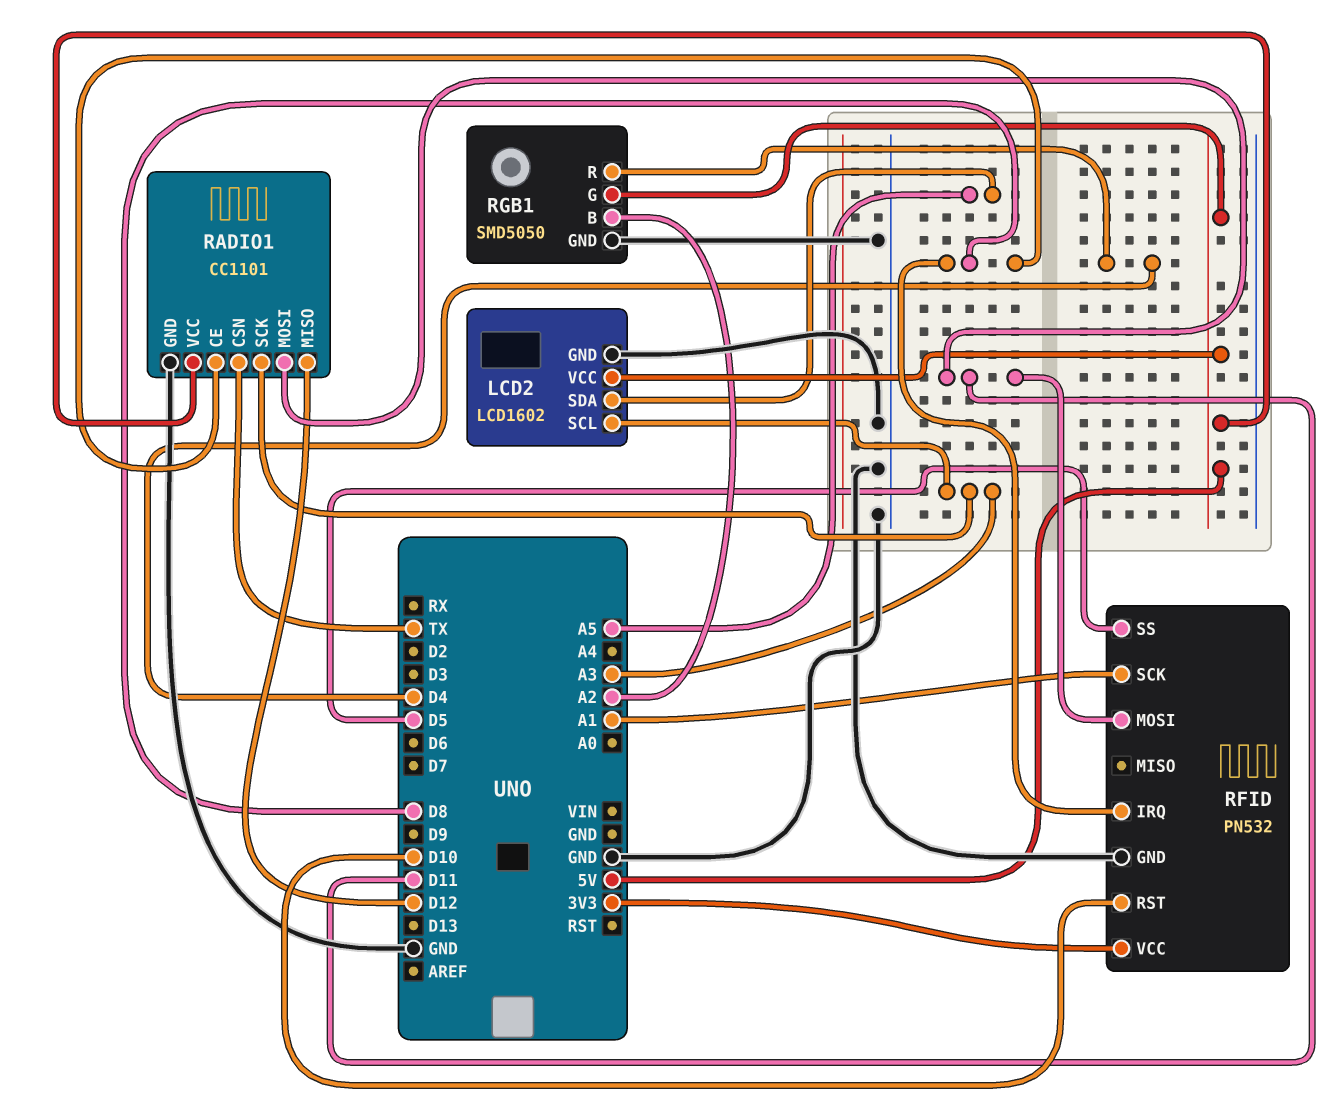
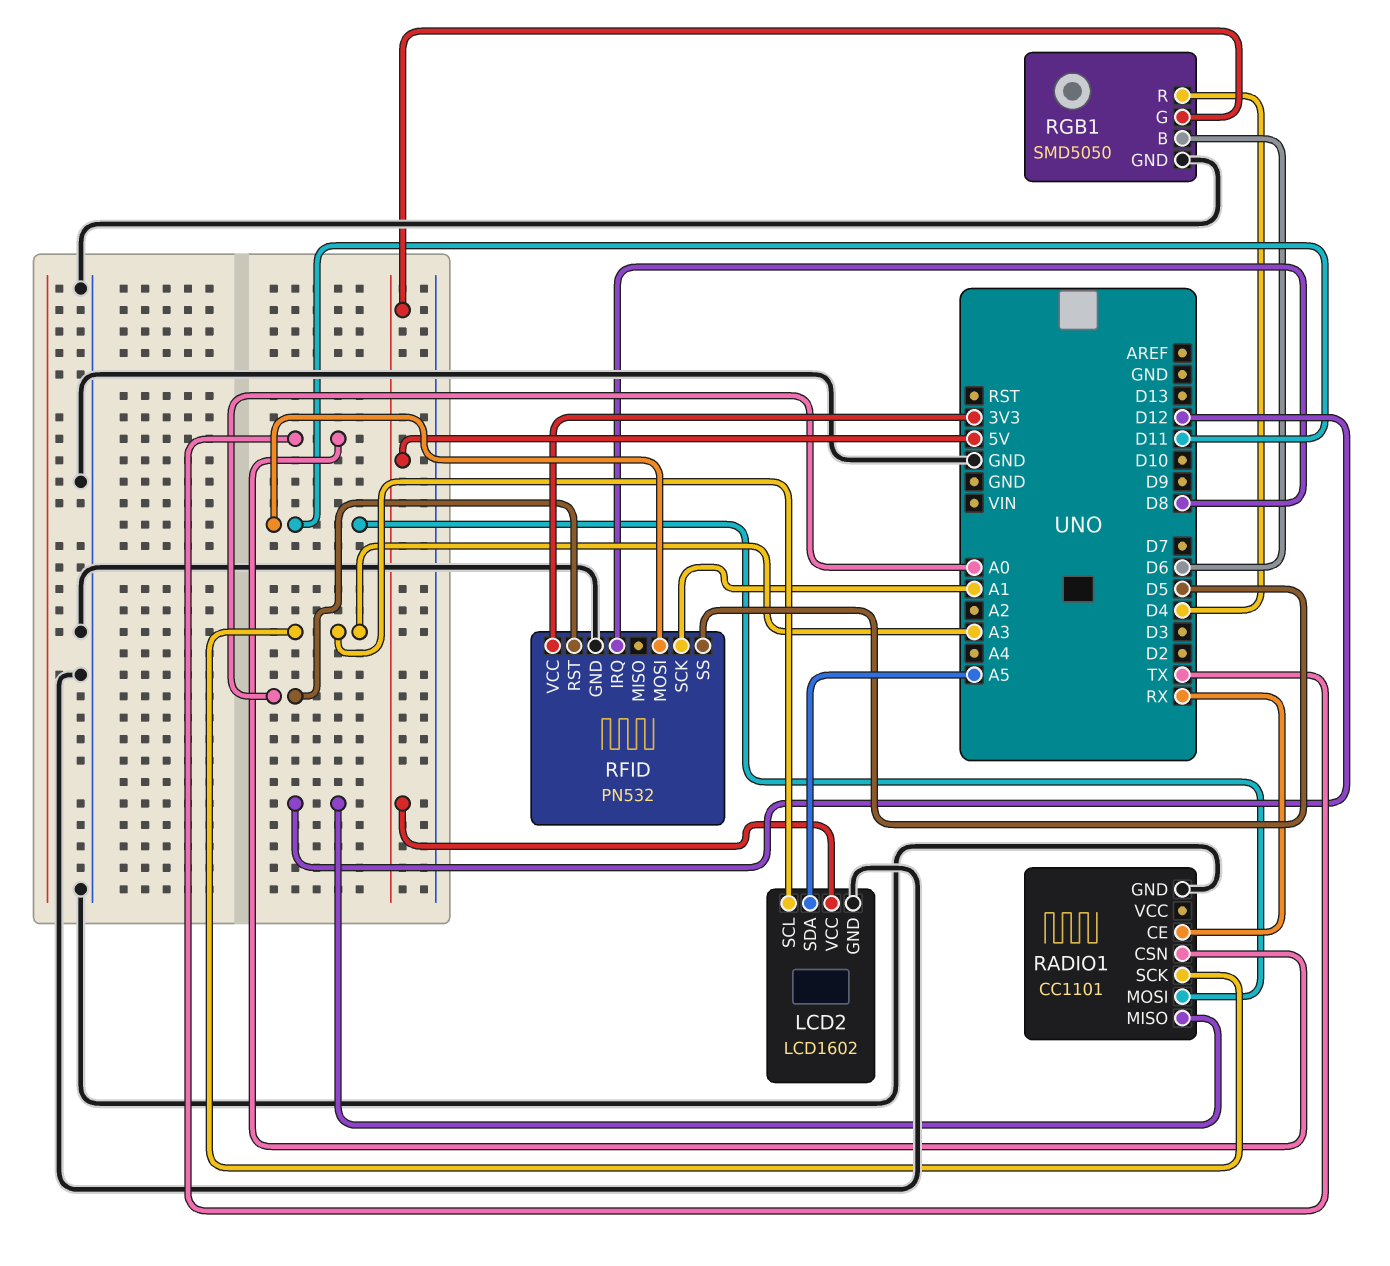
RADIO1 pin CE: D8 -> RX
RADIO1 pin VCC: 5V -> none
RFID pin RST: D10 -> A0
RGB1 pin B: A2 -> D6

